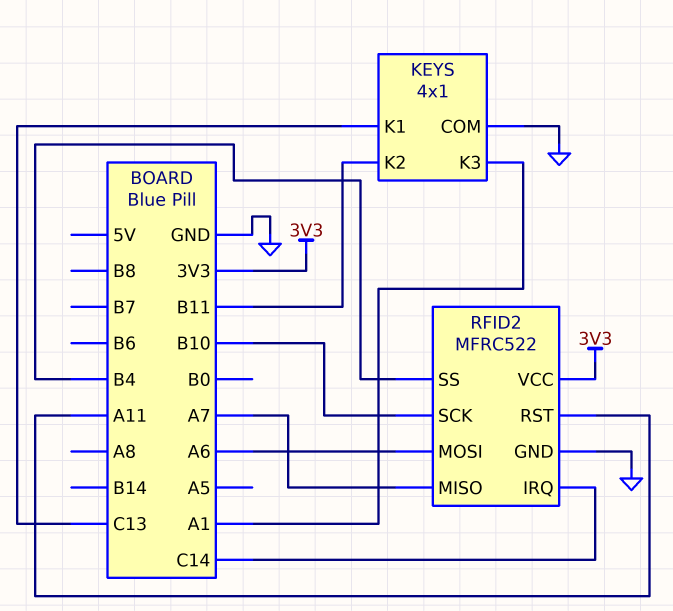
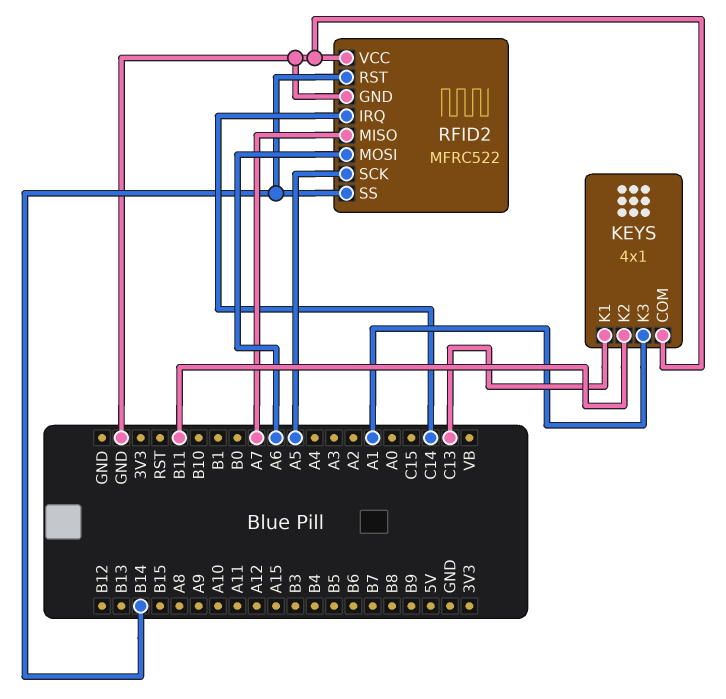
RFID2 pin RST: A11 -> B14
RFID2 pin SCK: B10 -> A5
RFID2 pin SS: B4 -> B14
RFID2 pin VCC: 3V3 -> GND

